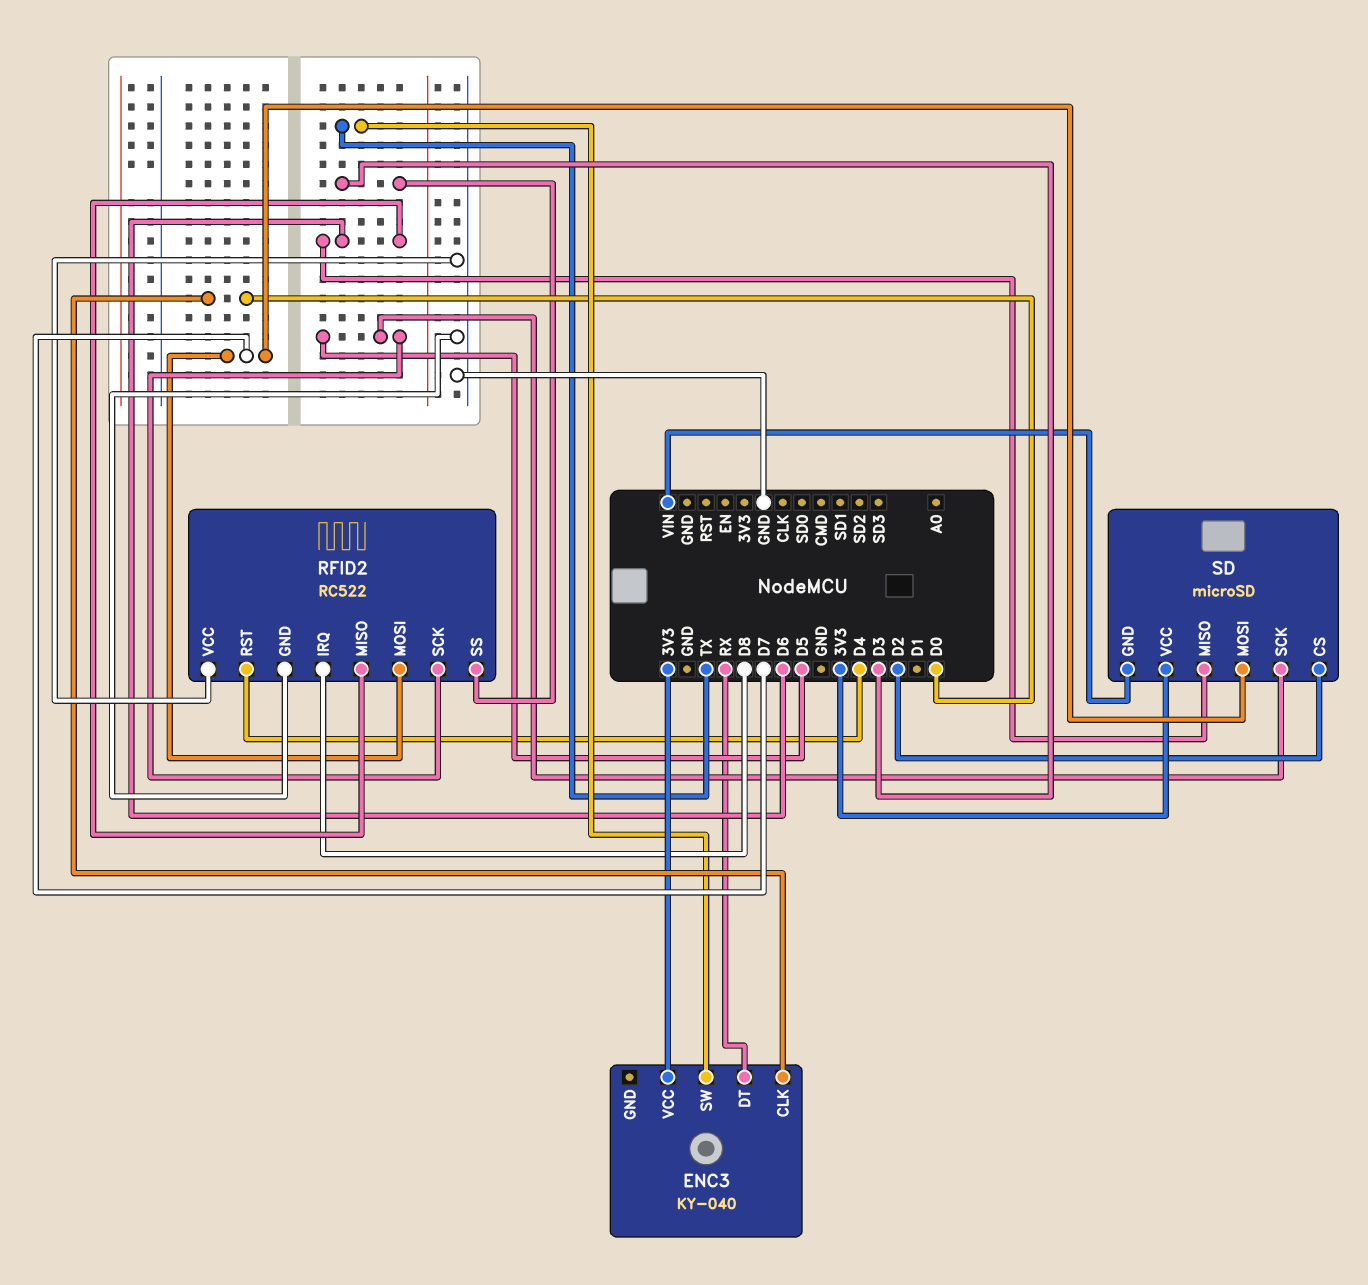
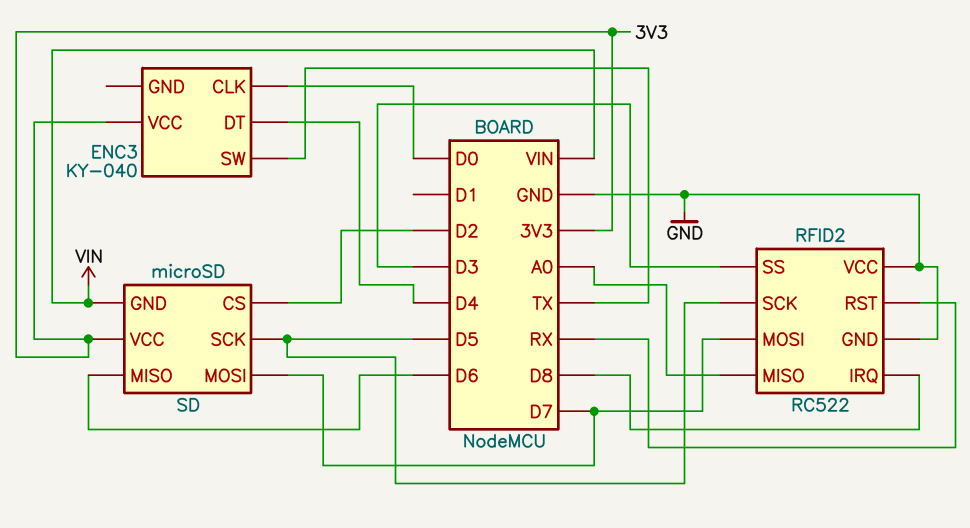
ENC3 pin DT: RX -> D4
RFID2 pin MISO: D6 -> A0
RFID2 pin RST: D4 -> RX

